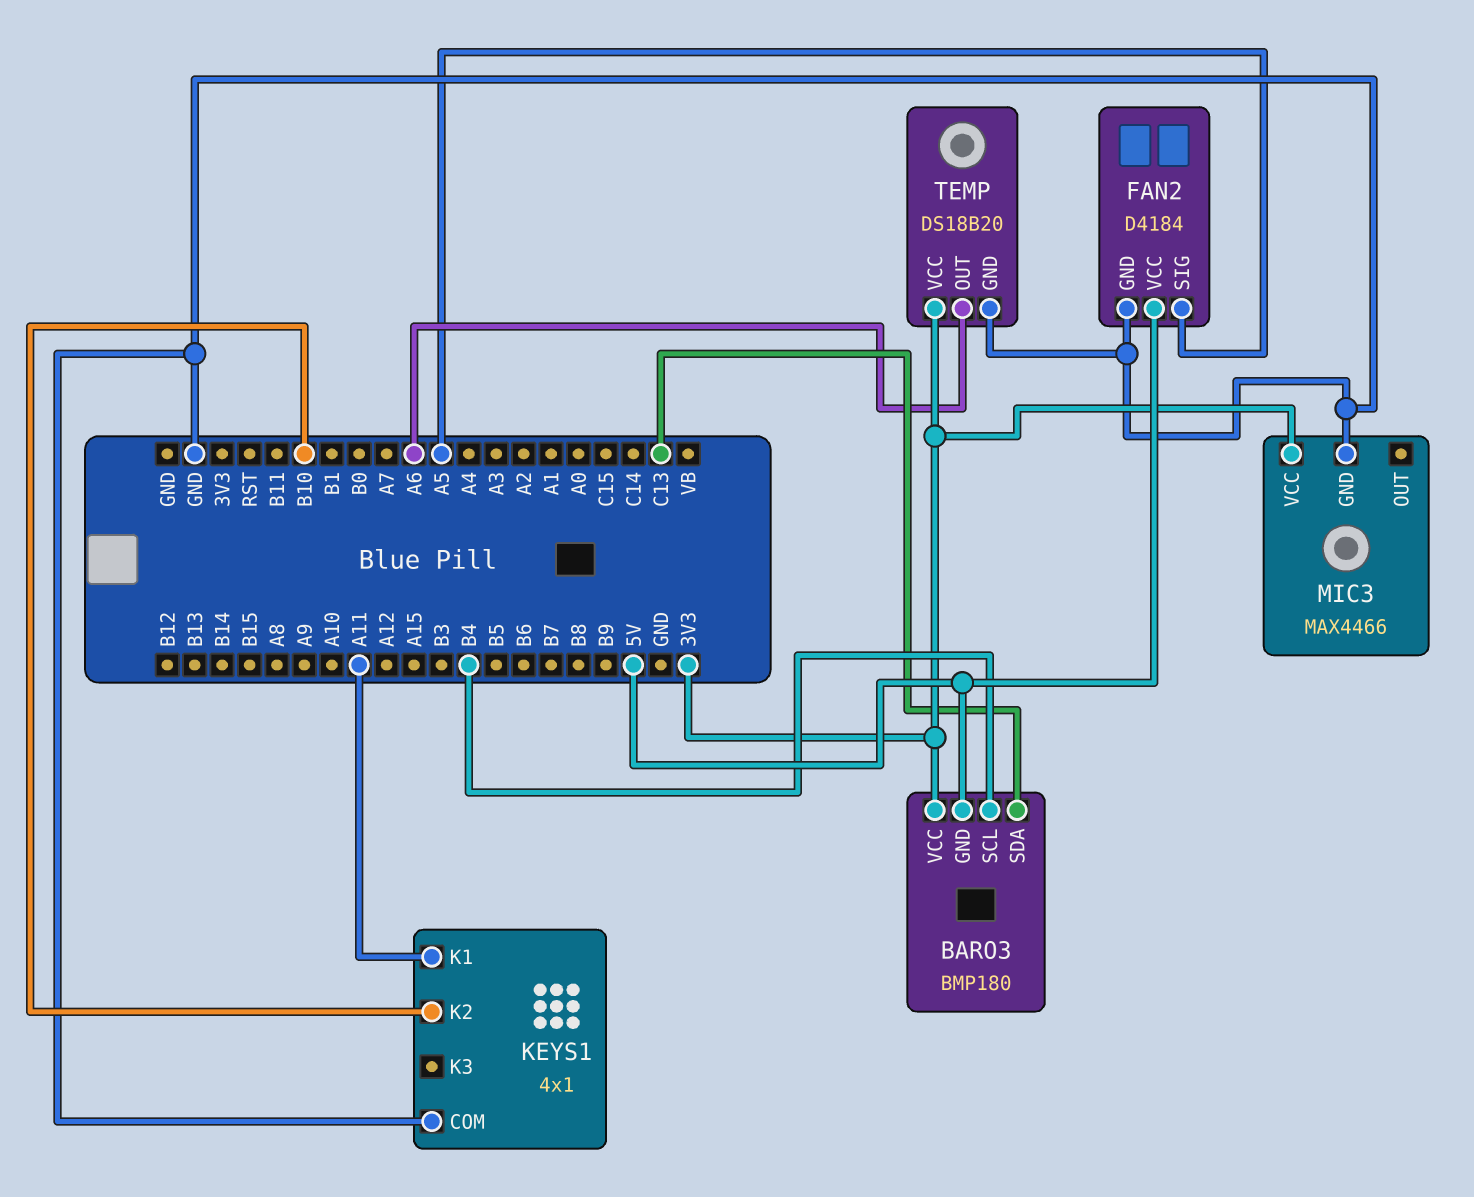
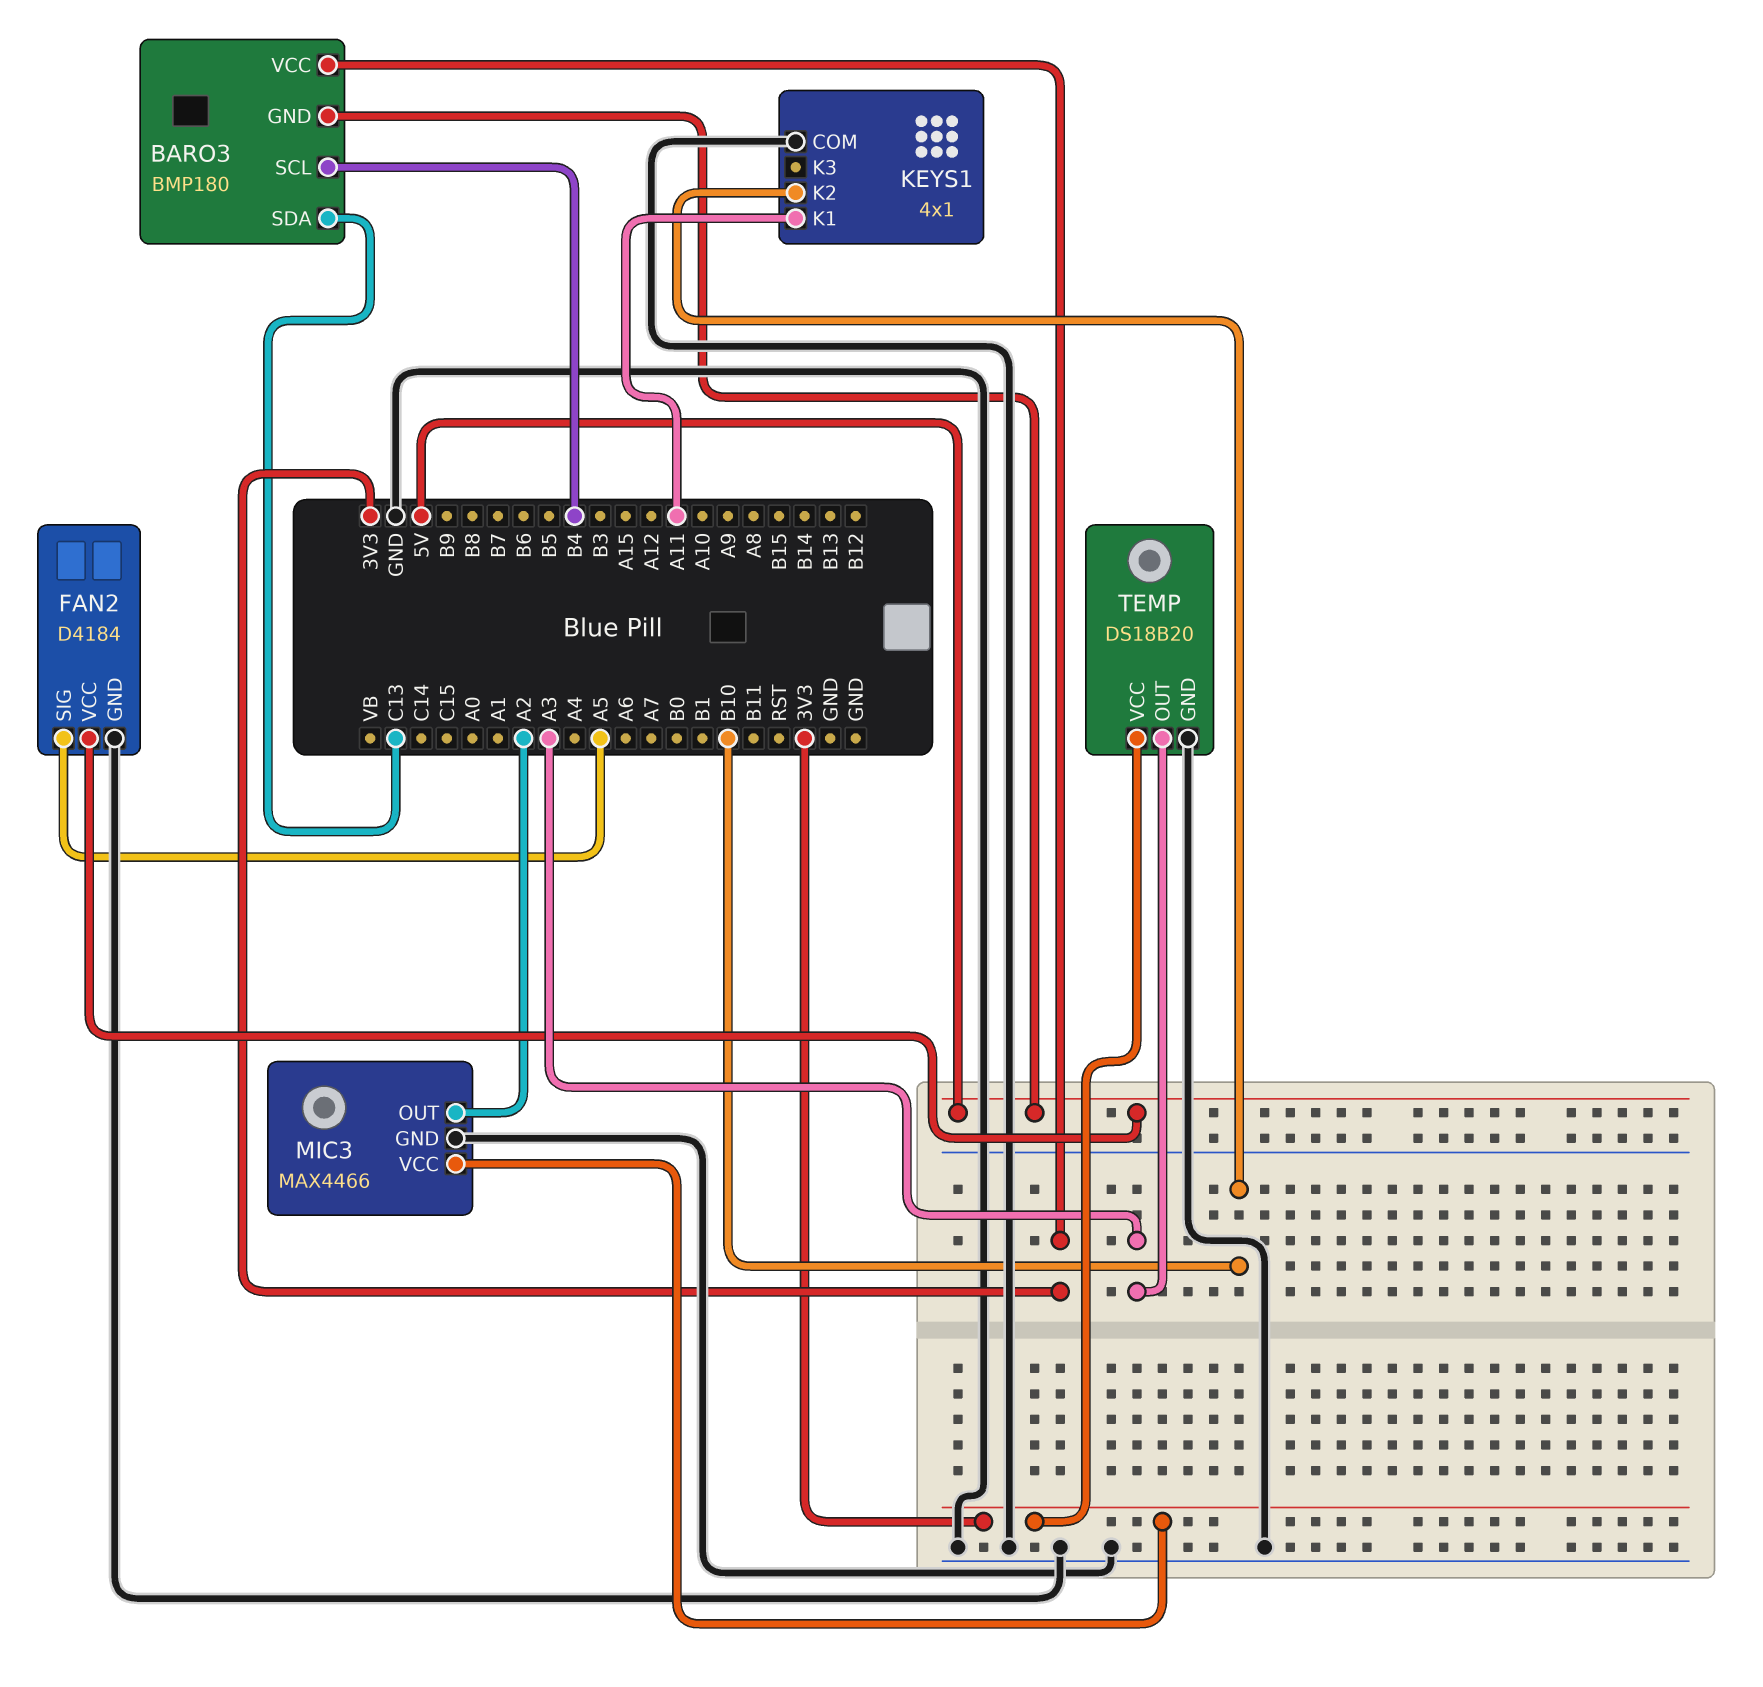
MIC3 pin OUT: none -> A2
TEMP pin OUT: A6 -> A3

